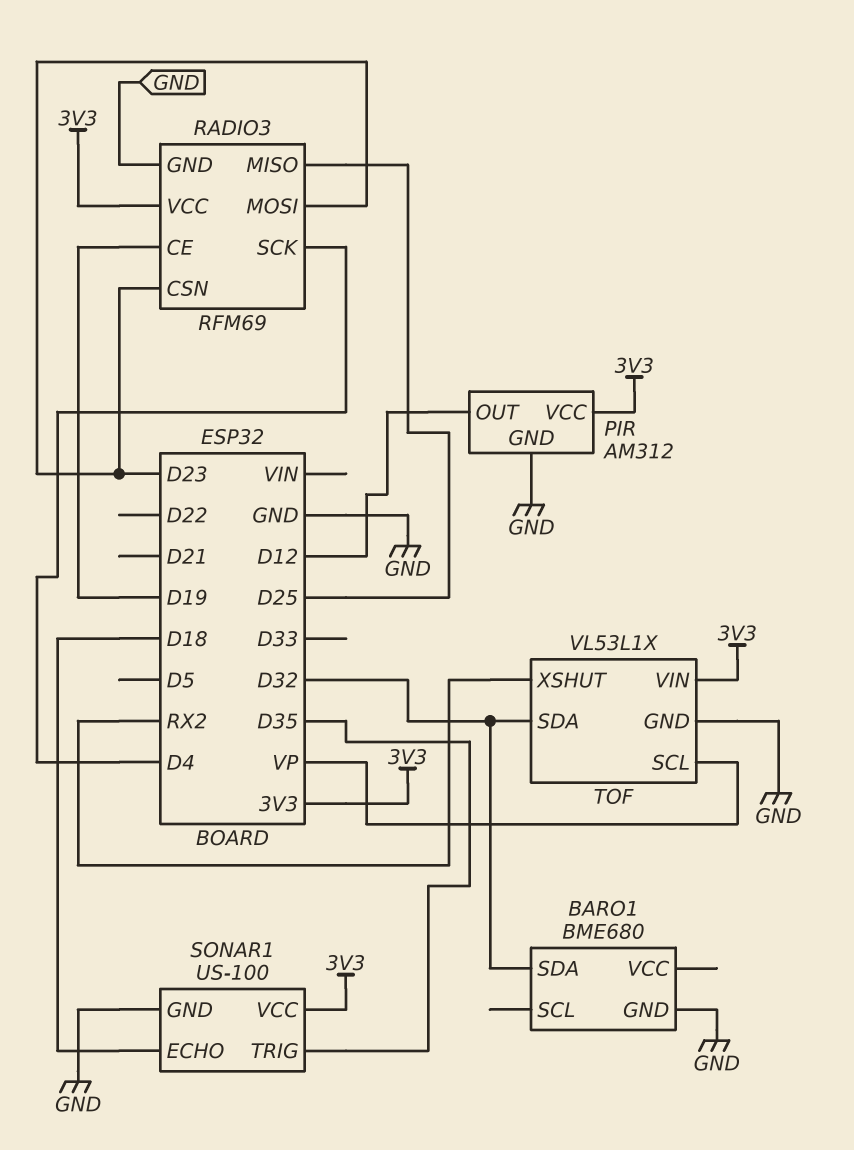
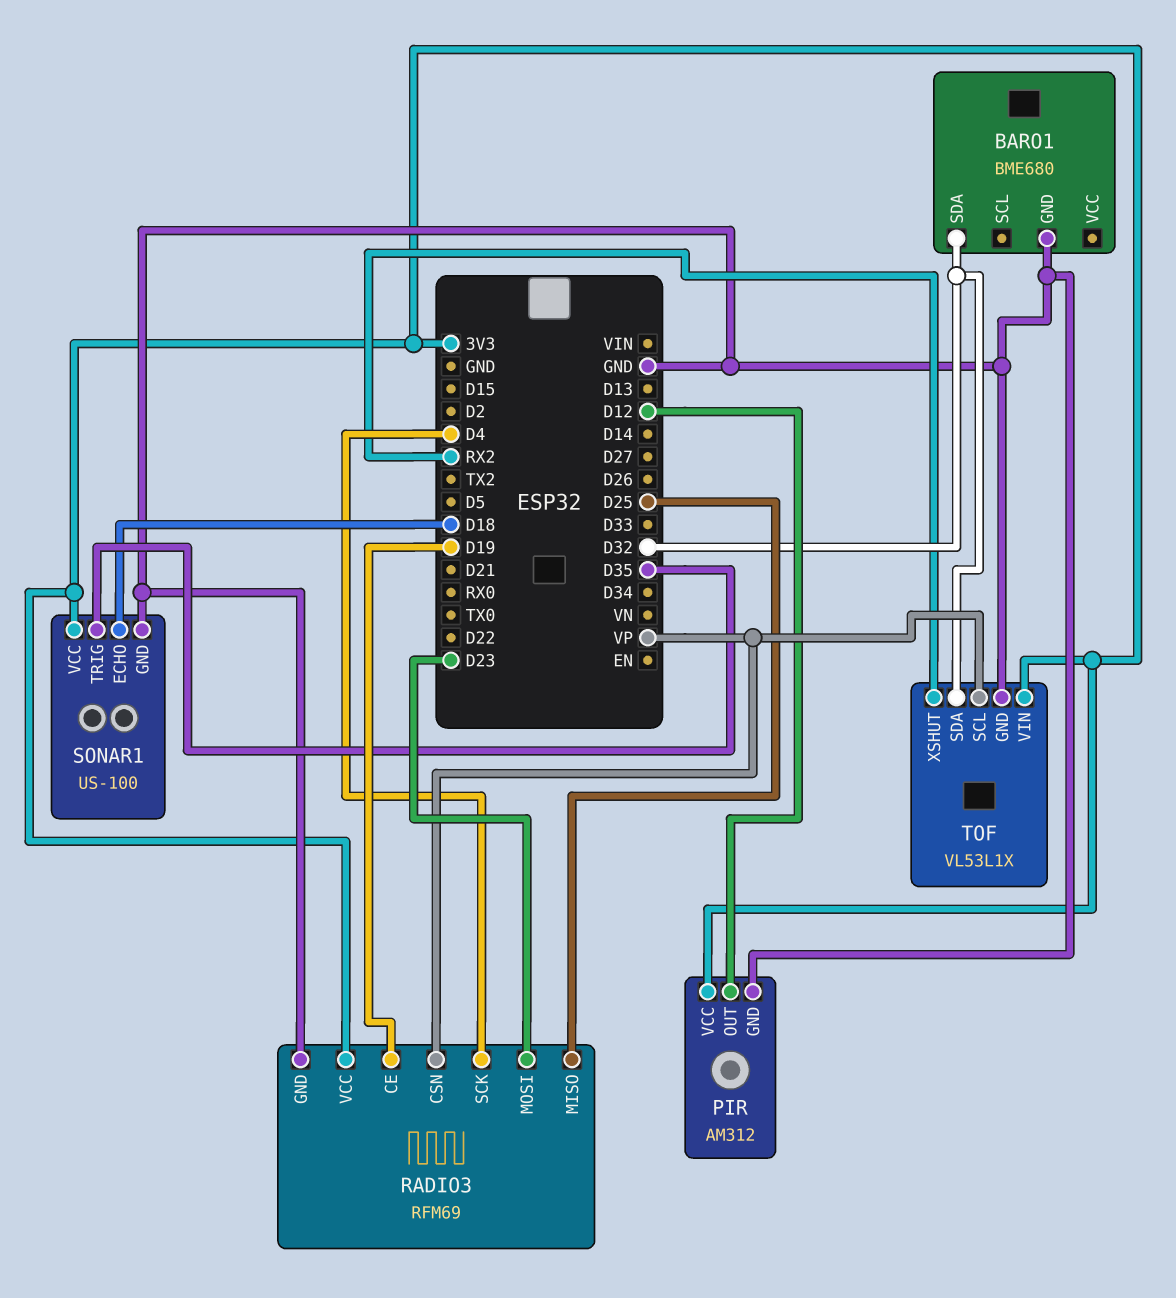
RADIO3 pin CSN: D23 -> VP

